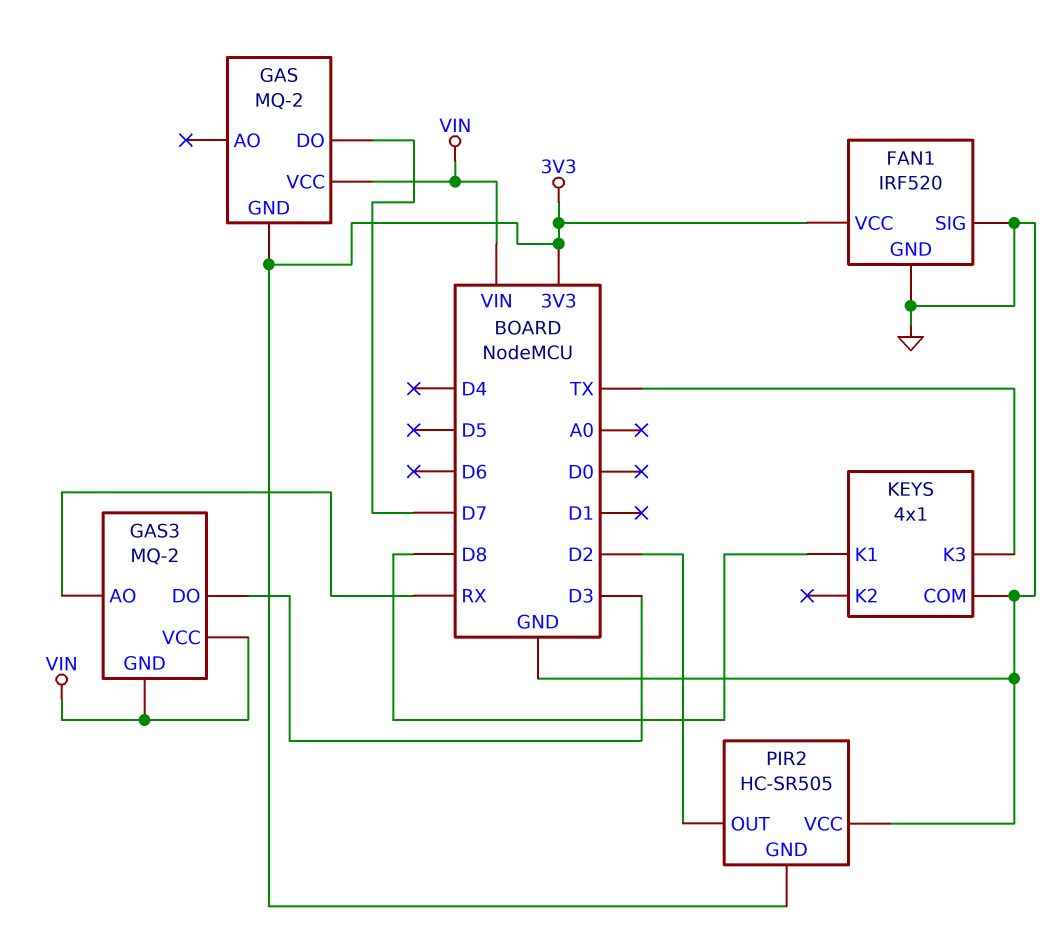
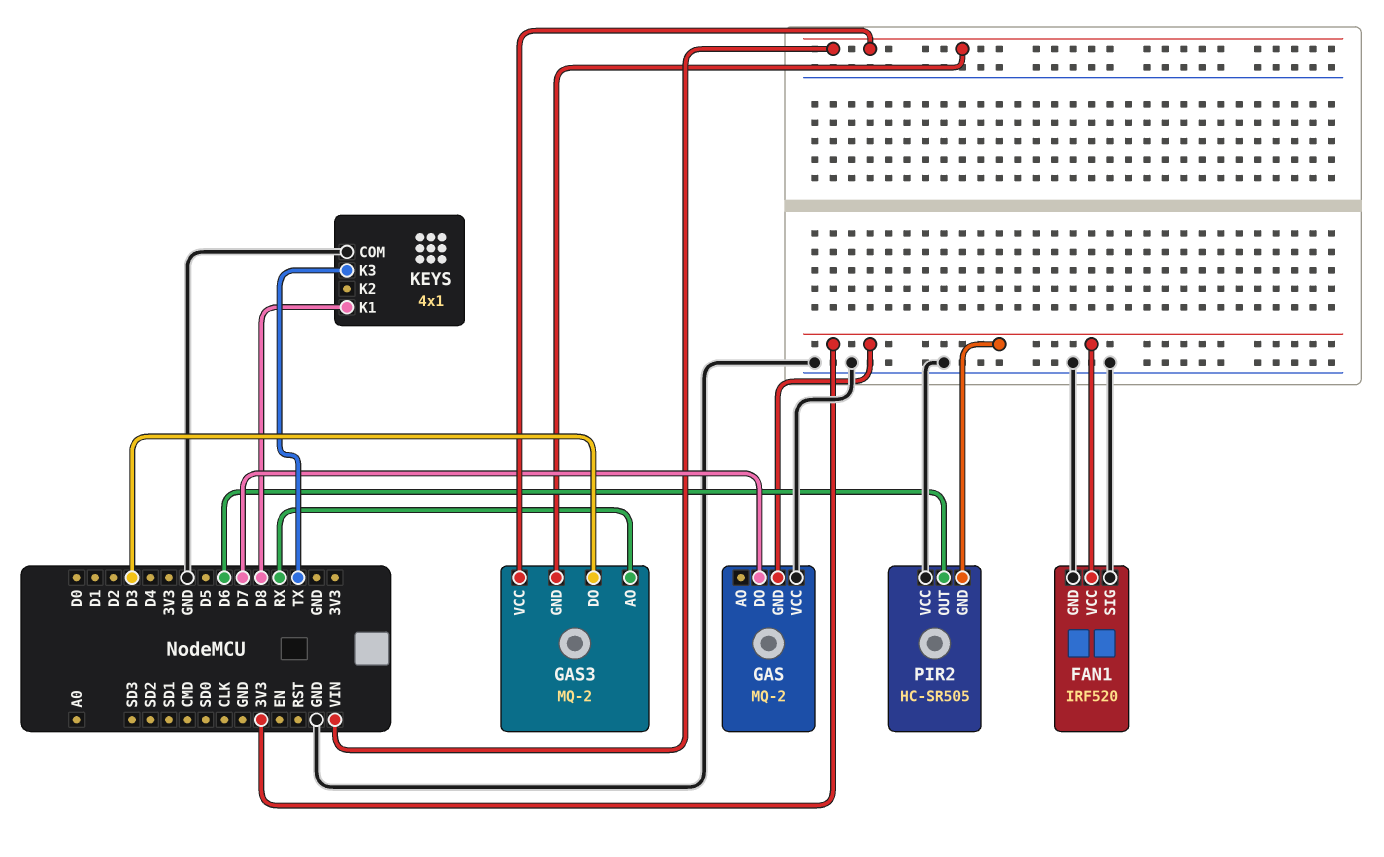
GAS pin VCC: VIN -> GND
PIR2 pin OUT: D2 -> D6

